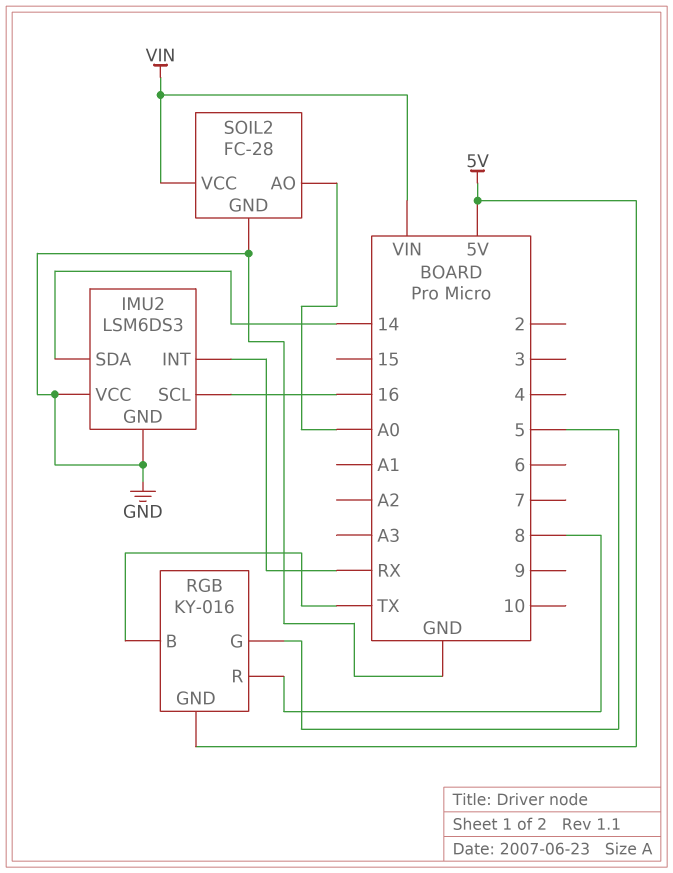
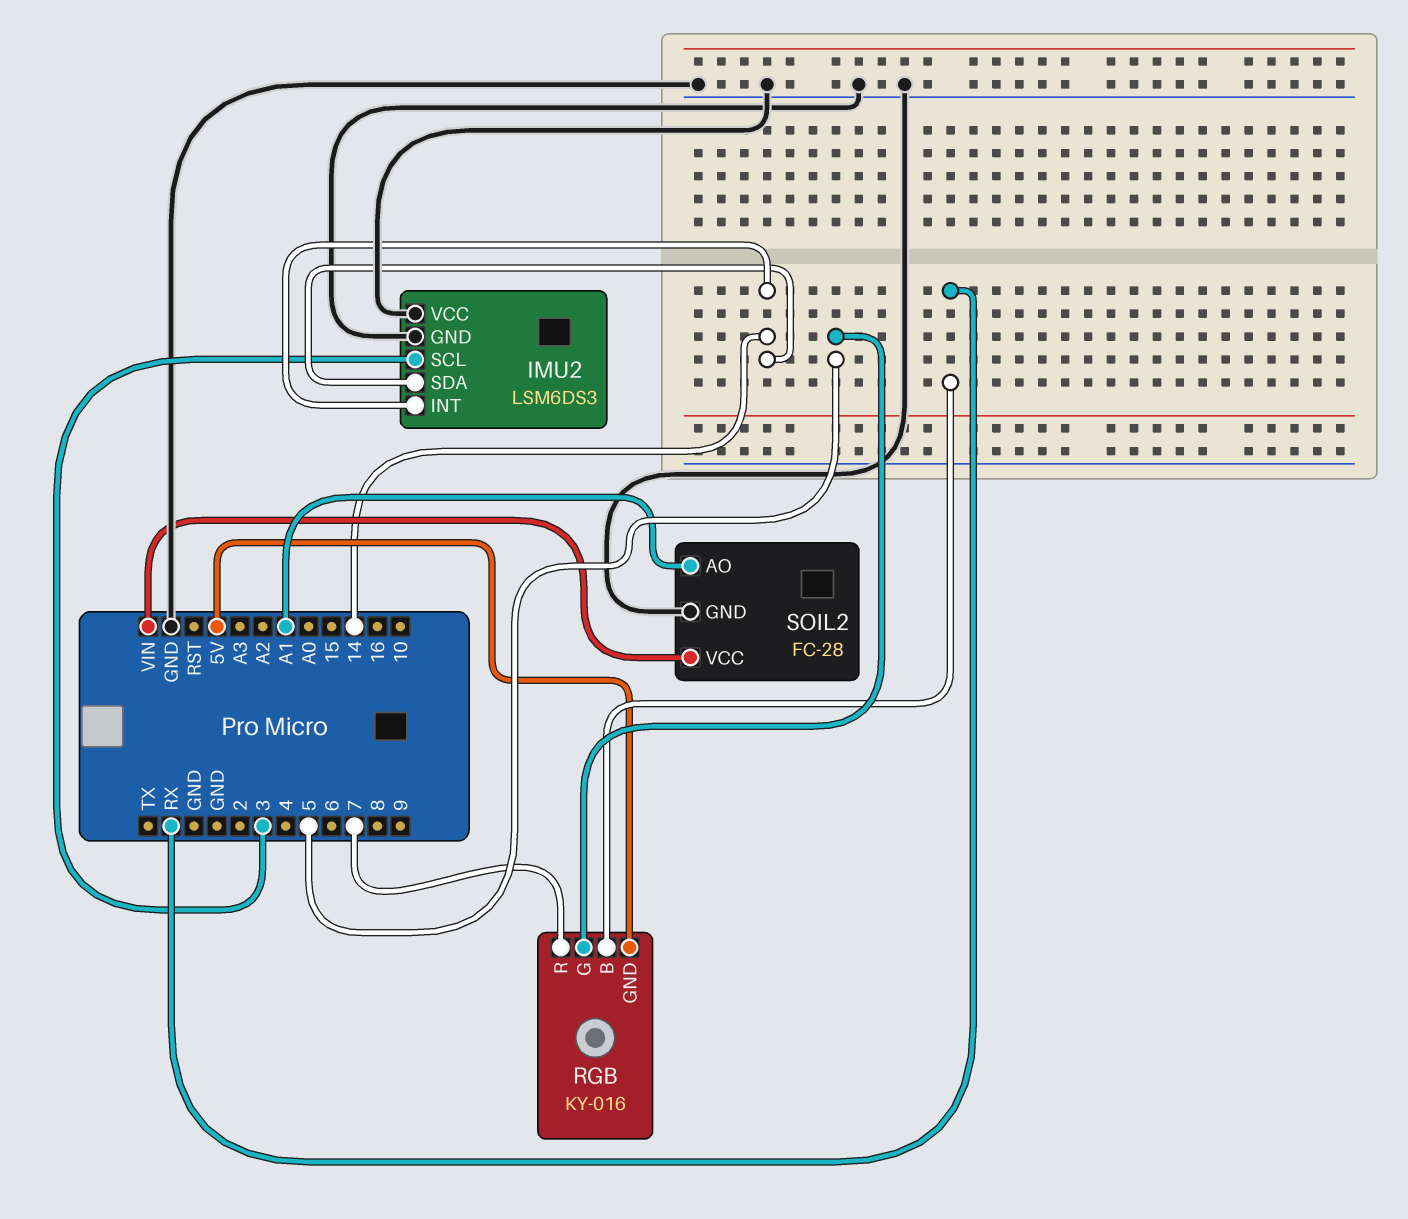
IMU2 pin INT: RX -> 14
IMU2 pin SCL: 16 -> 3
RGB pin B: TX -> RX
RGB pin R: 8 -> 7
SOIL2 pin AO: A0 -> A1

